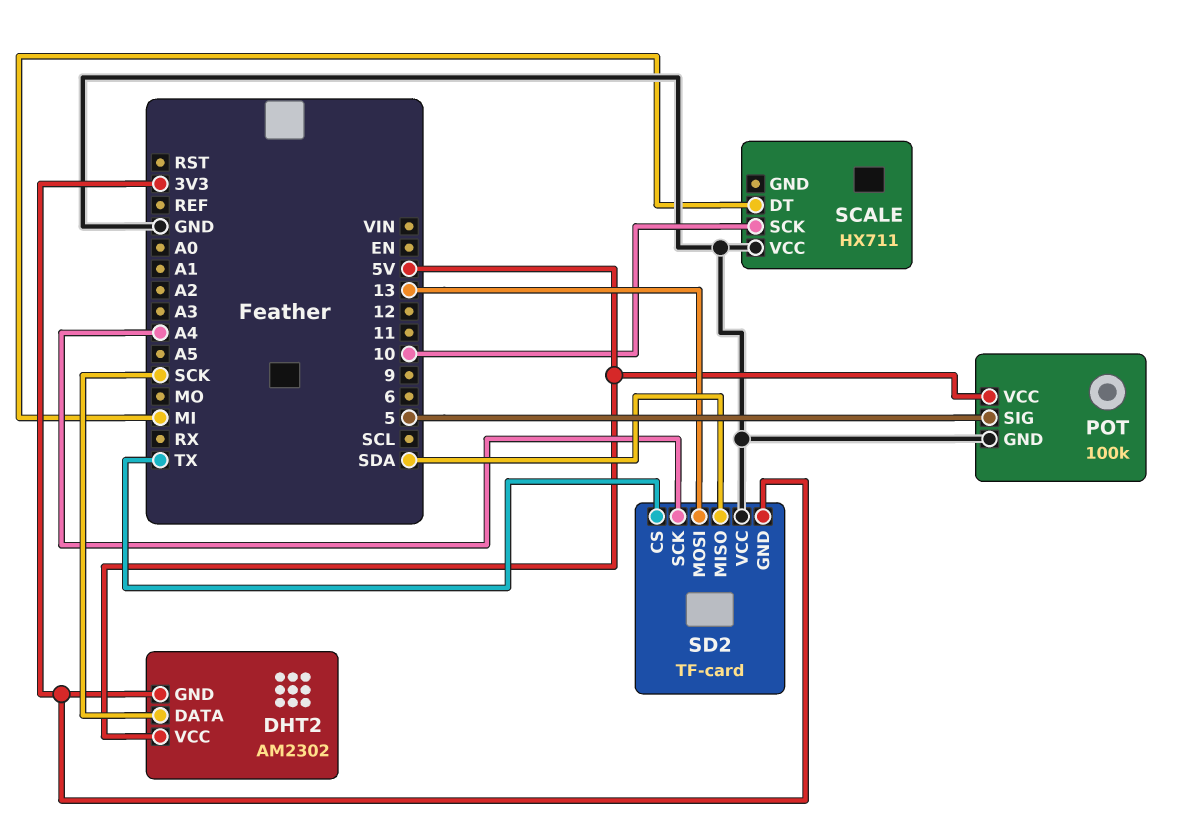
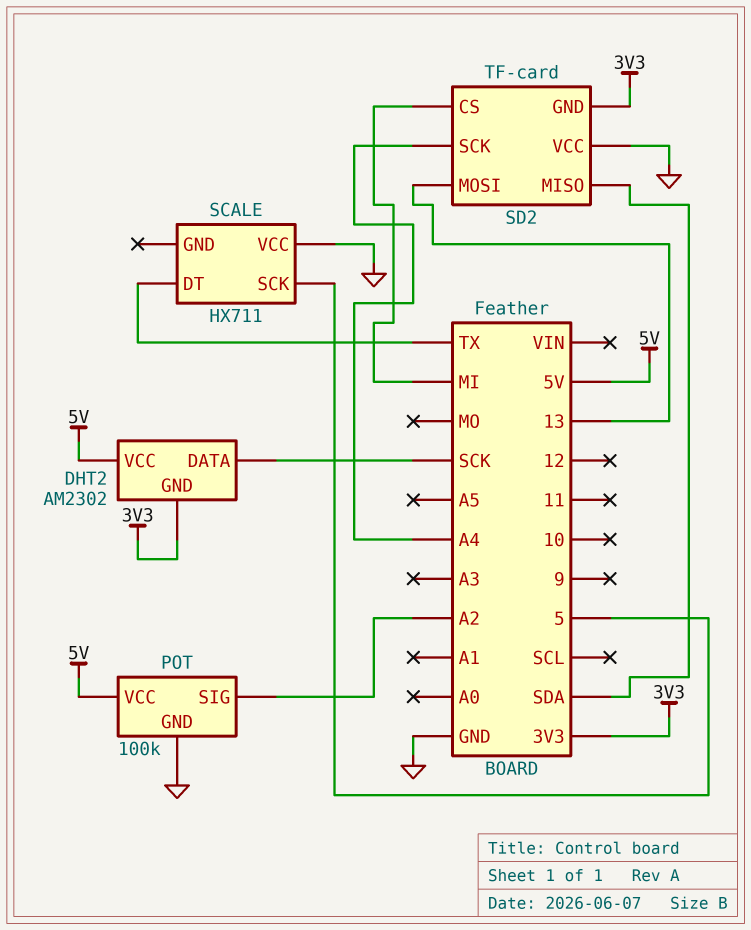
POT pin SIG: 5 -> A2
SCALE pin DT: MI -> TX
SCALE pin SCK: 10 -> 5
SD2 pin CS: TX -> MI

